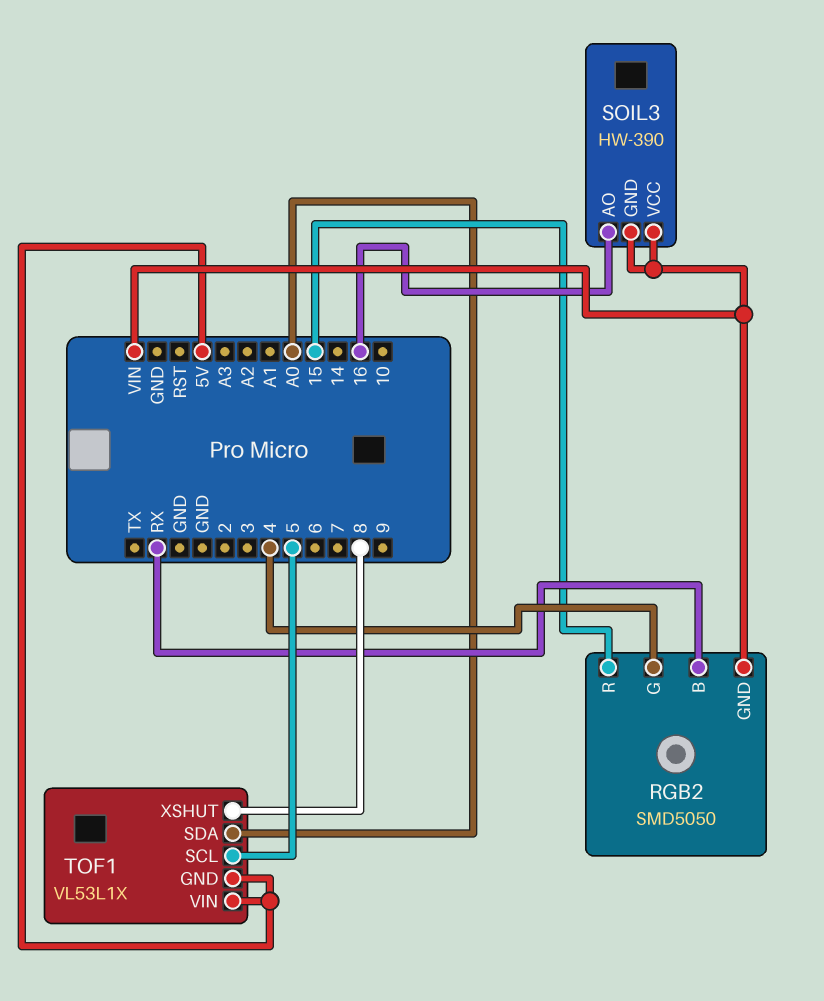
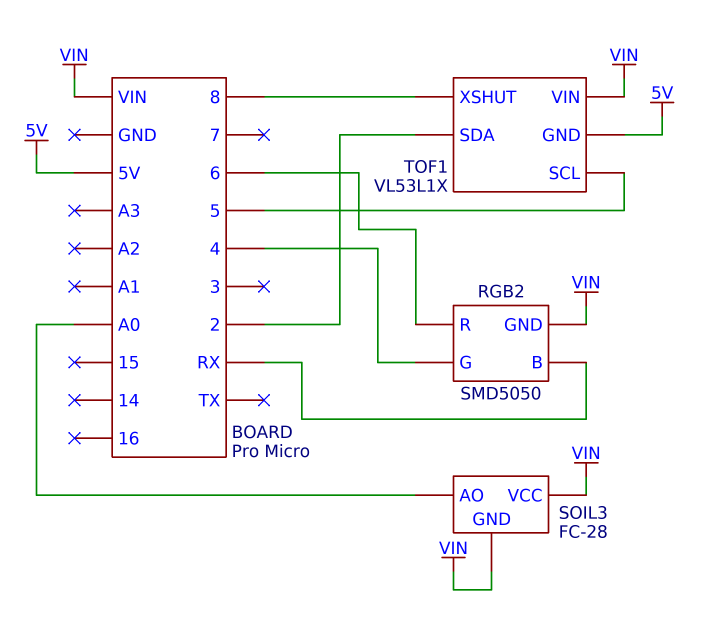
RGB2 pin R: 15 -> 6
SOIL3: HW-390 -> FC-28
SOIL3 pin AO: 16 -> A0
TOF1 pin SDA: A0 -> 2
TOF1 pin VIN: 5V -> VIN

